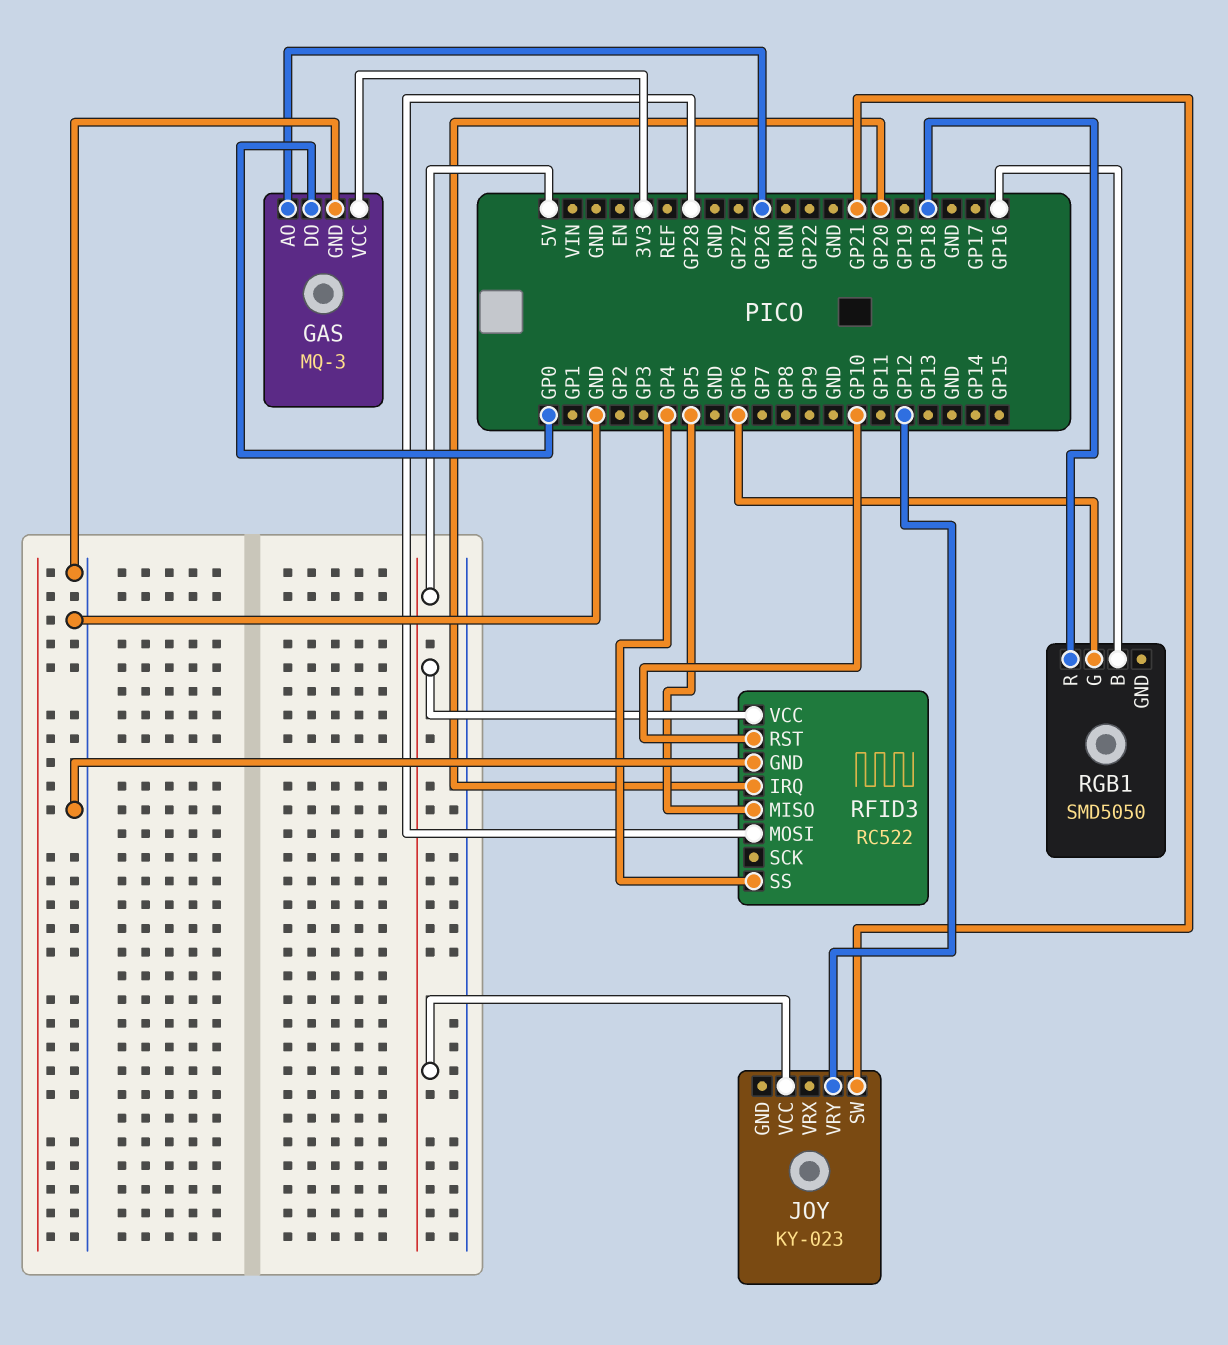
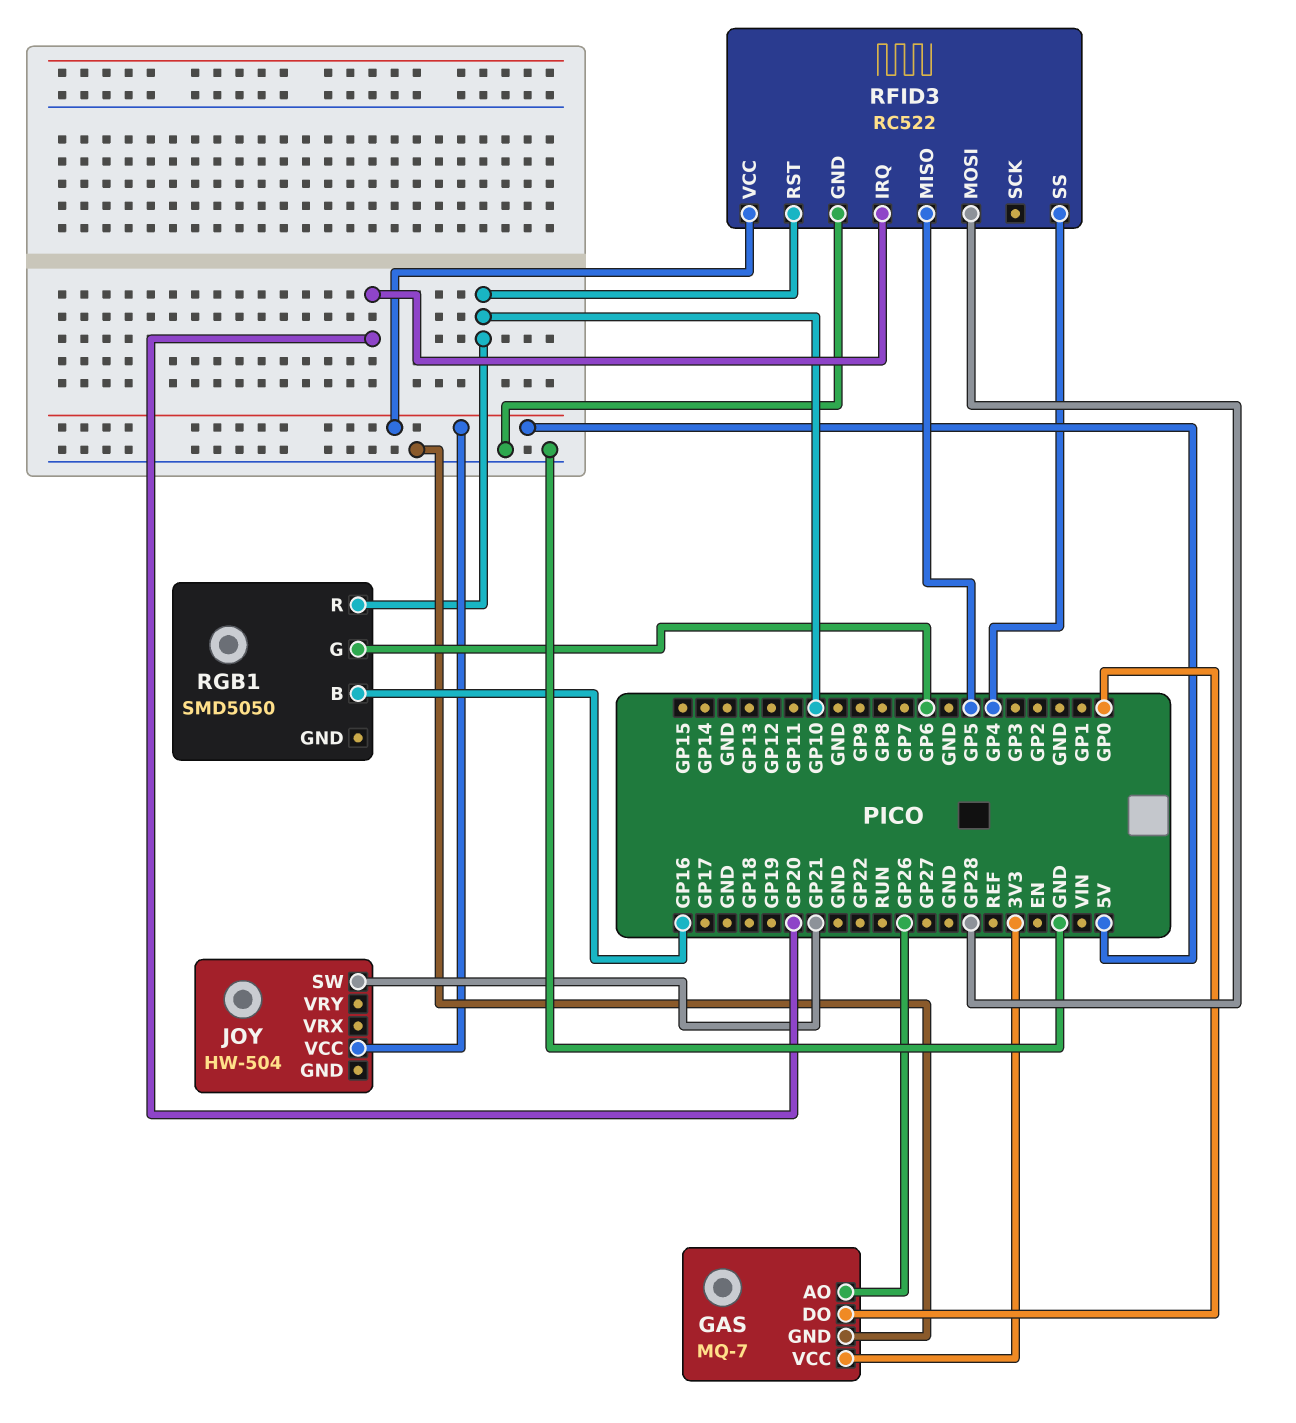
GAS: MQ-3 -> MQ-7
JOY: KY-023 -> HW-504
JOY pin VRY: GP12 -> none
RGB1 pin R: GP18 -> GP10

